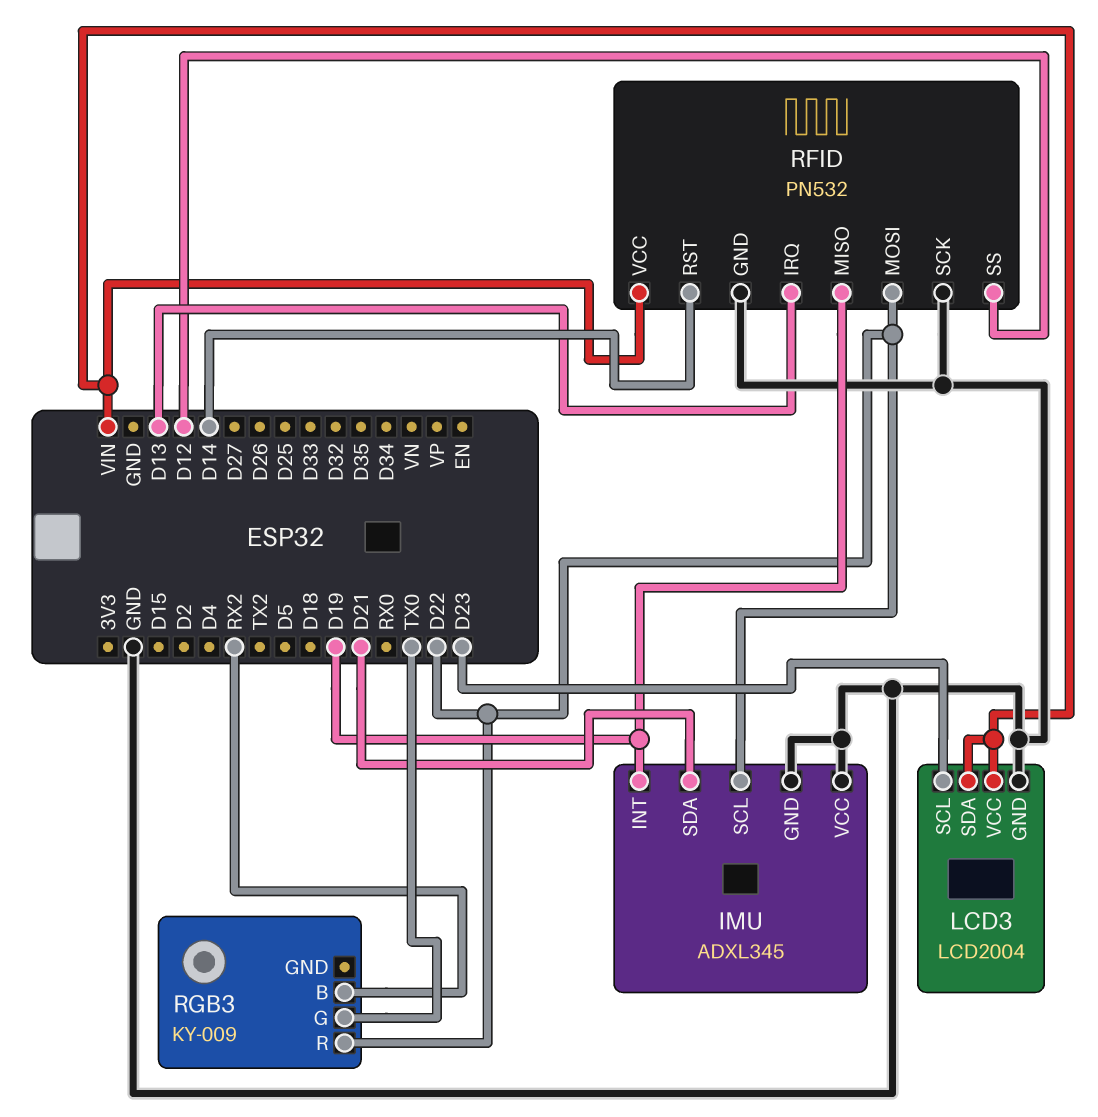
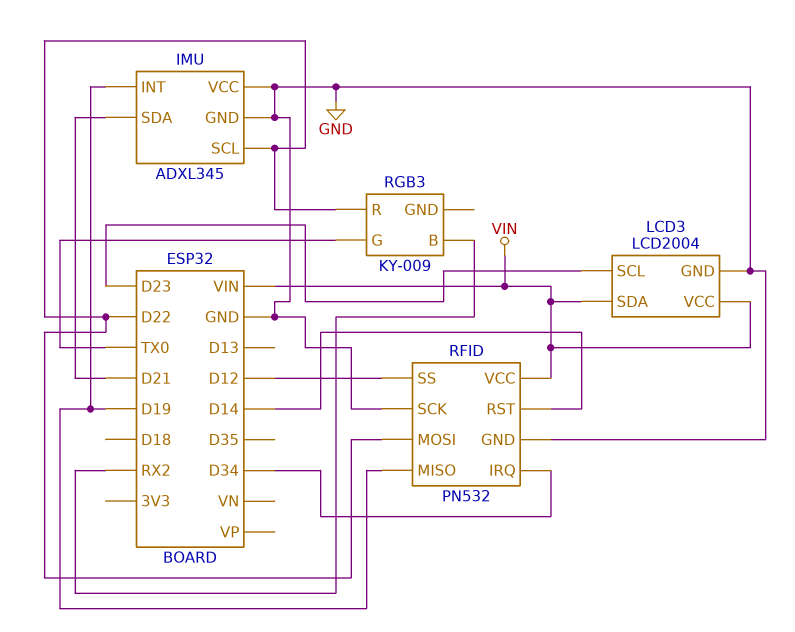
RFID pin IRQ: D13 -> D34

